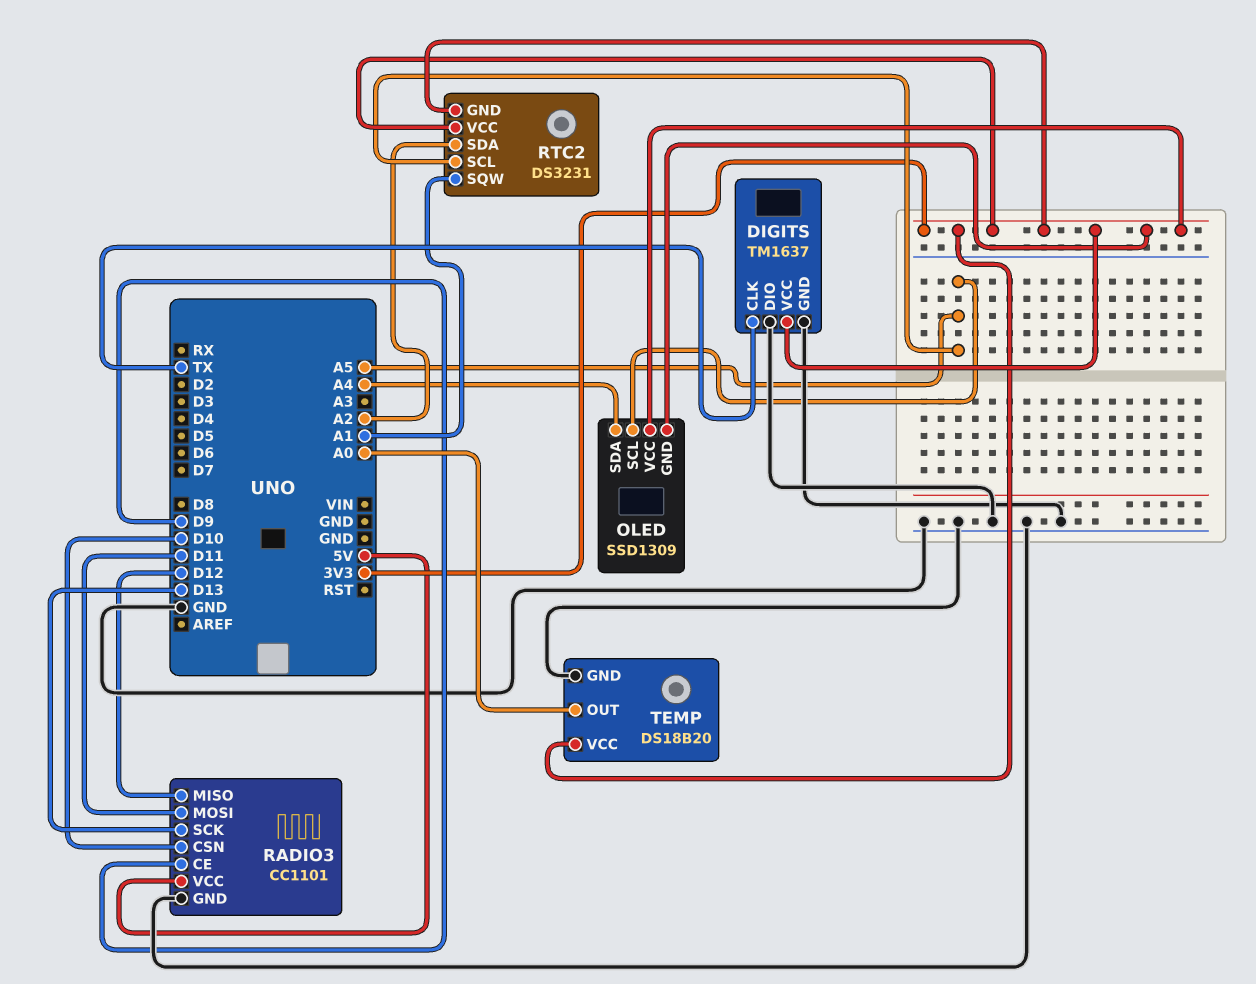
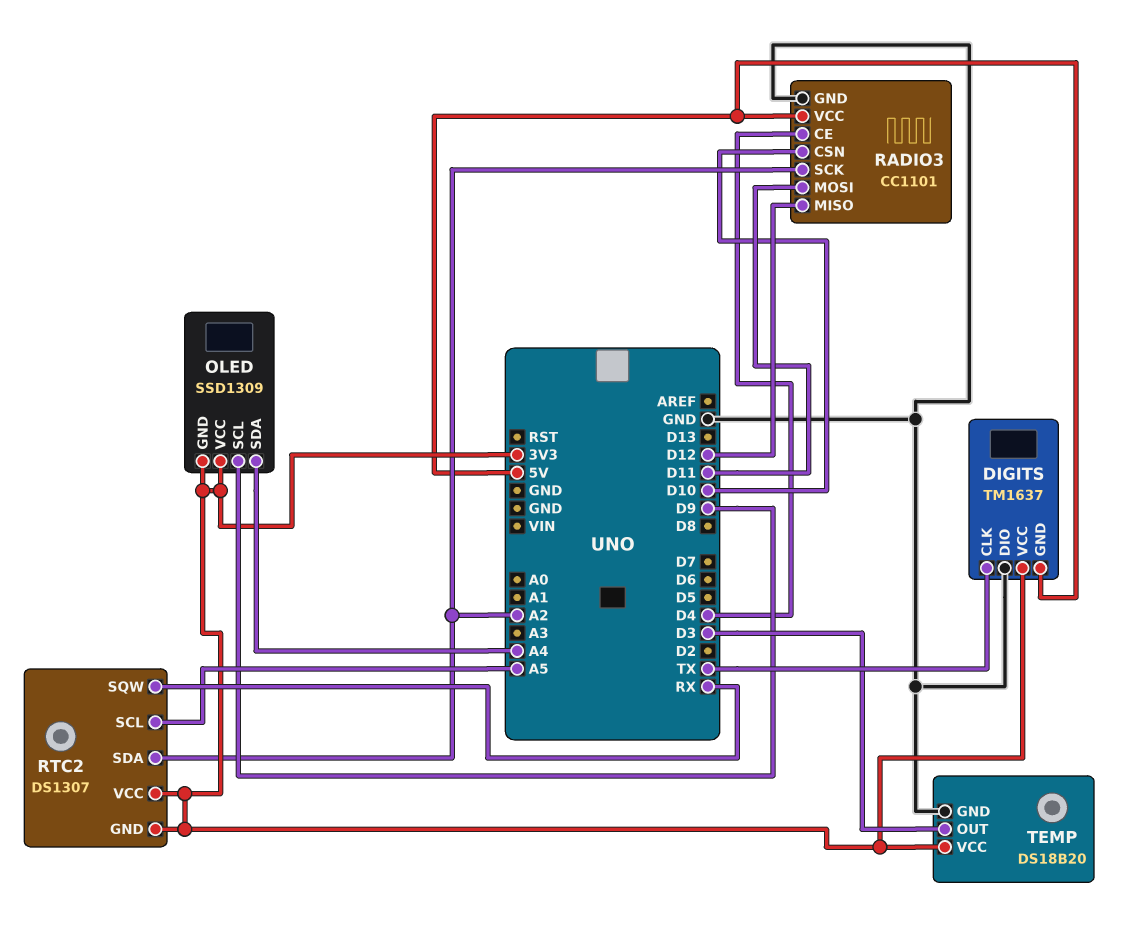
DIGITS pin GND: GND -> 5V
OLED pin SCL: A5 -> D9
RADIO3 pin CE: D9 -> D4
RADIO3 pin SCK: D13 -> A2
RTC2: DS3231 -> DS1307
RTC2 pin SQW: A1 -> RX
TEMP pin OUT: A0 -> D3

